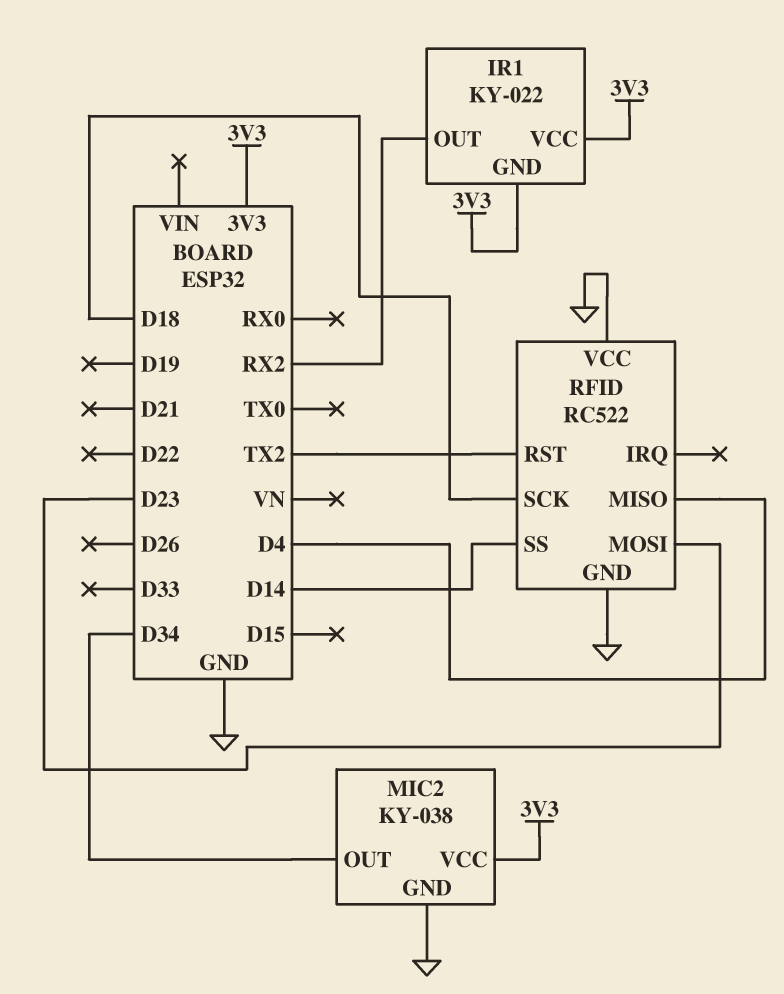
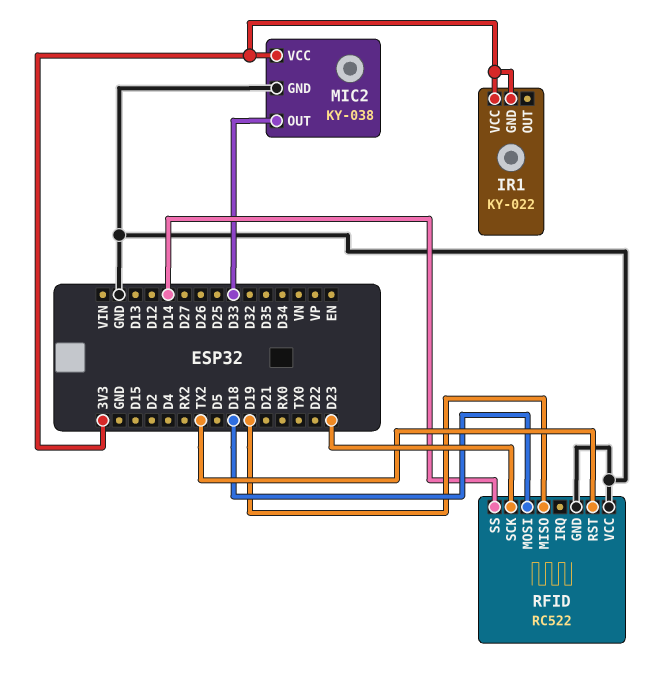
IR1 pin OUT: RX2 -> none
MIC2 pin OUT: D34 -> D33
RFID pin MISO: D4 -> D19
RFID pin MOSI: D23 -> D18
RFID pin SCK: D18 -> D23

